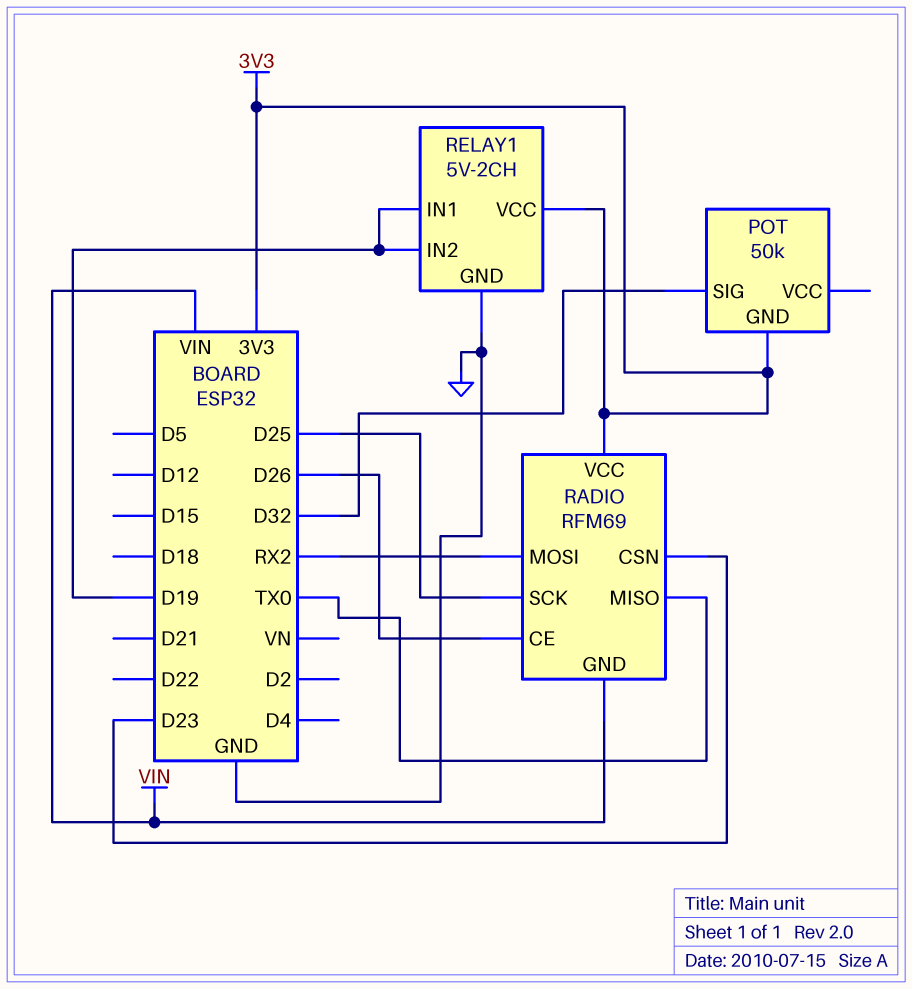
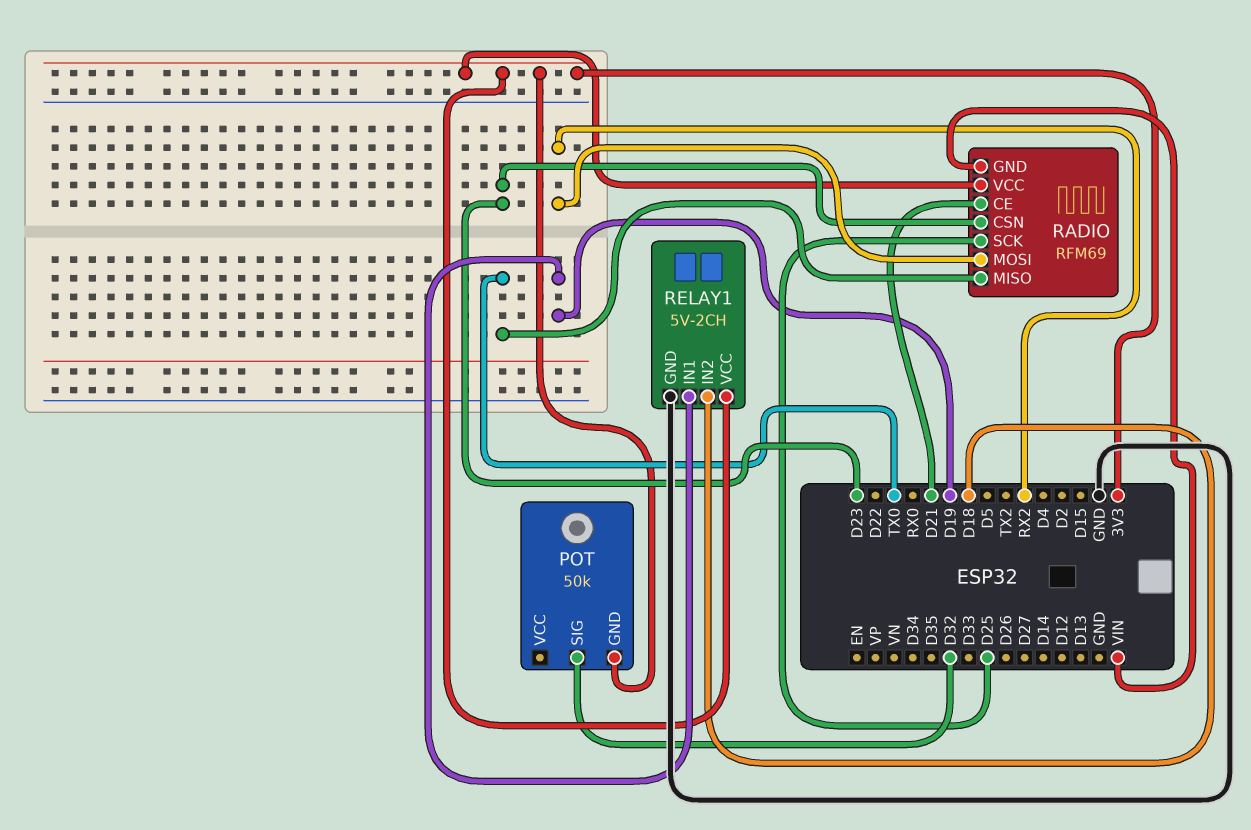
RADIO pin CE: D26 -> D21
RELAY1 pin IN2: D19 -> D18

